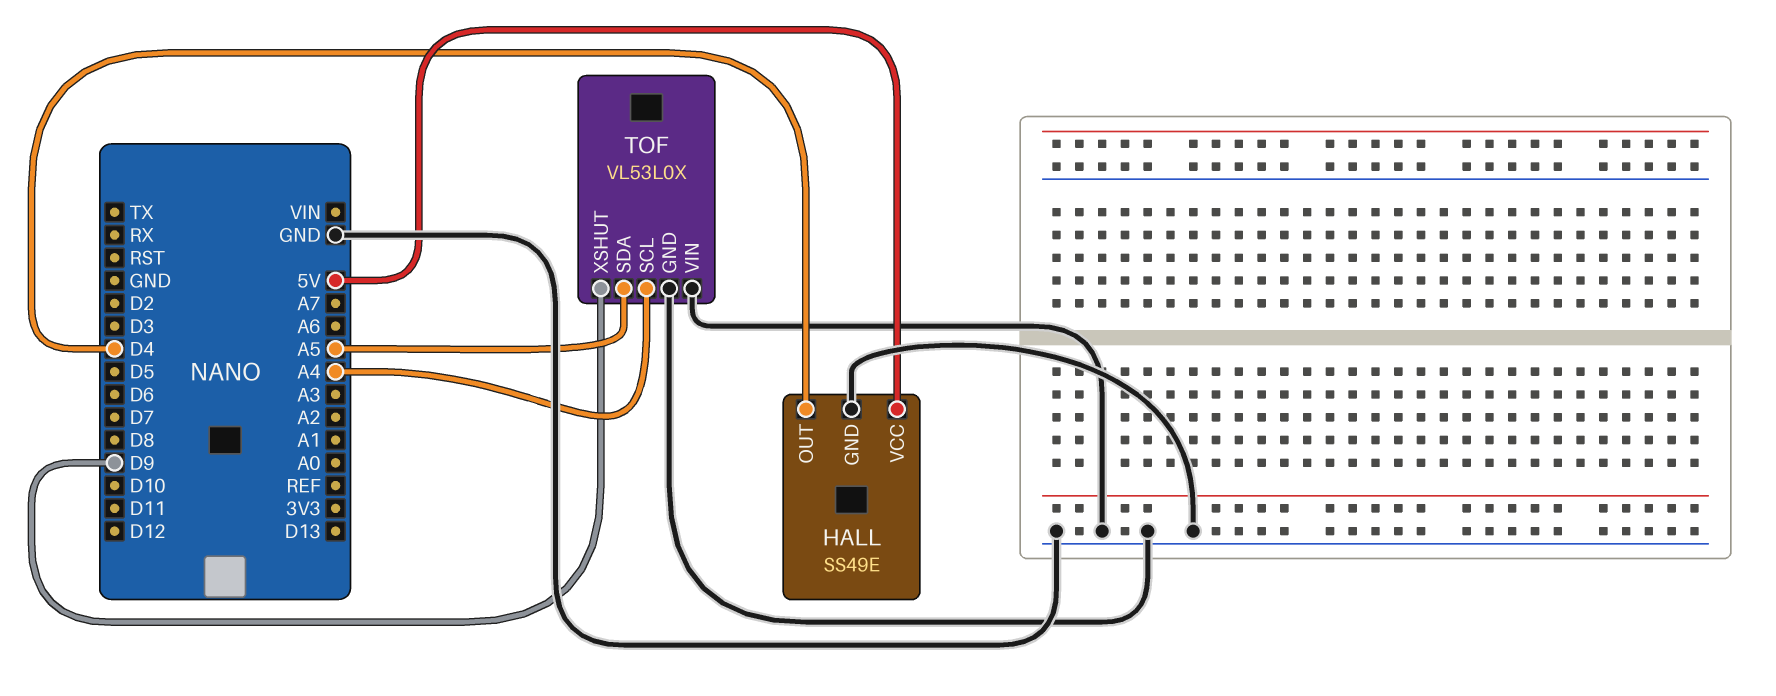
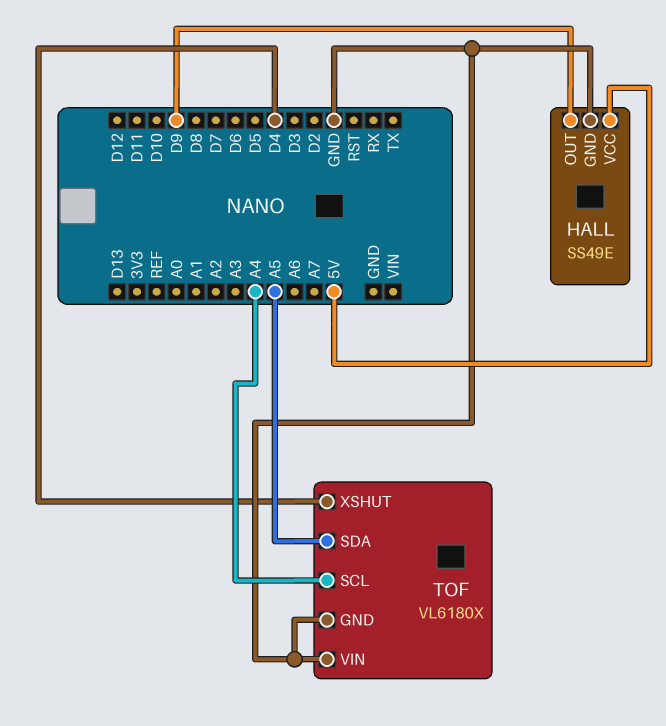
HALL pin OUT: D4 -> D9
TOF: VL53L0X -> VL6180X
TOF pin XSHUT: D9 -> D4

